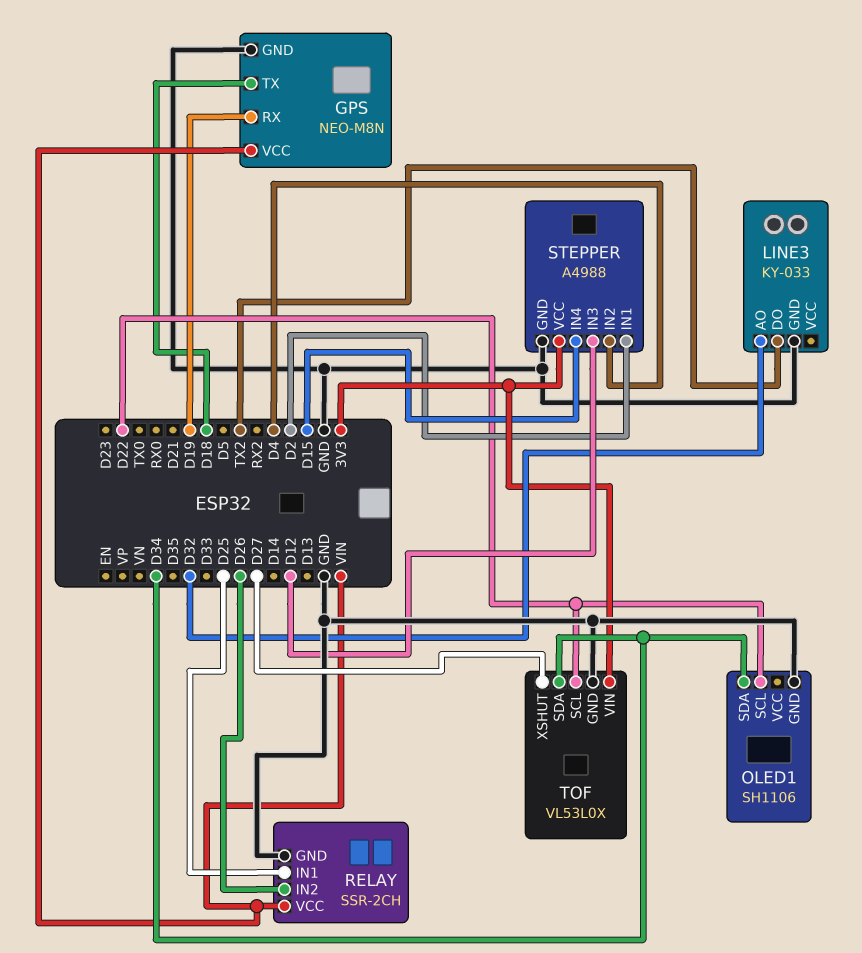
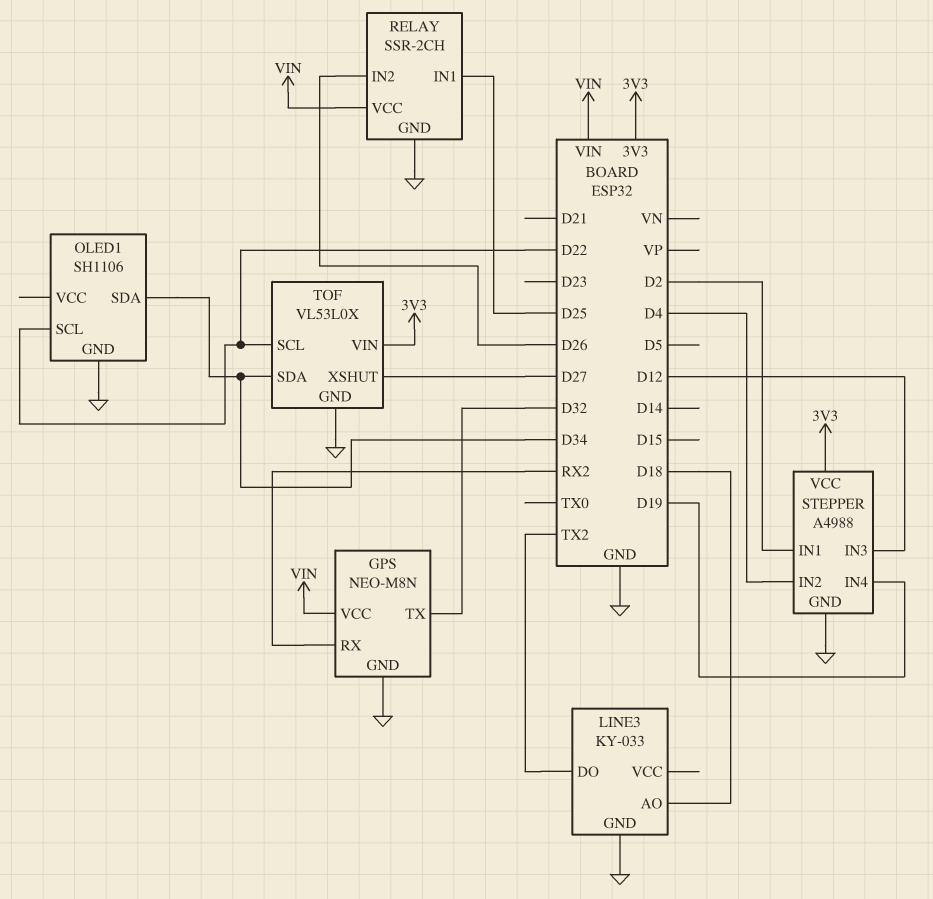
GPS pin RX: D19 -> RX2
GPS pin TX: D18 -> D32
LINE3 pin AO: D32 -> D18
STEPPER pin IN4: D15 -> D19

